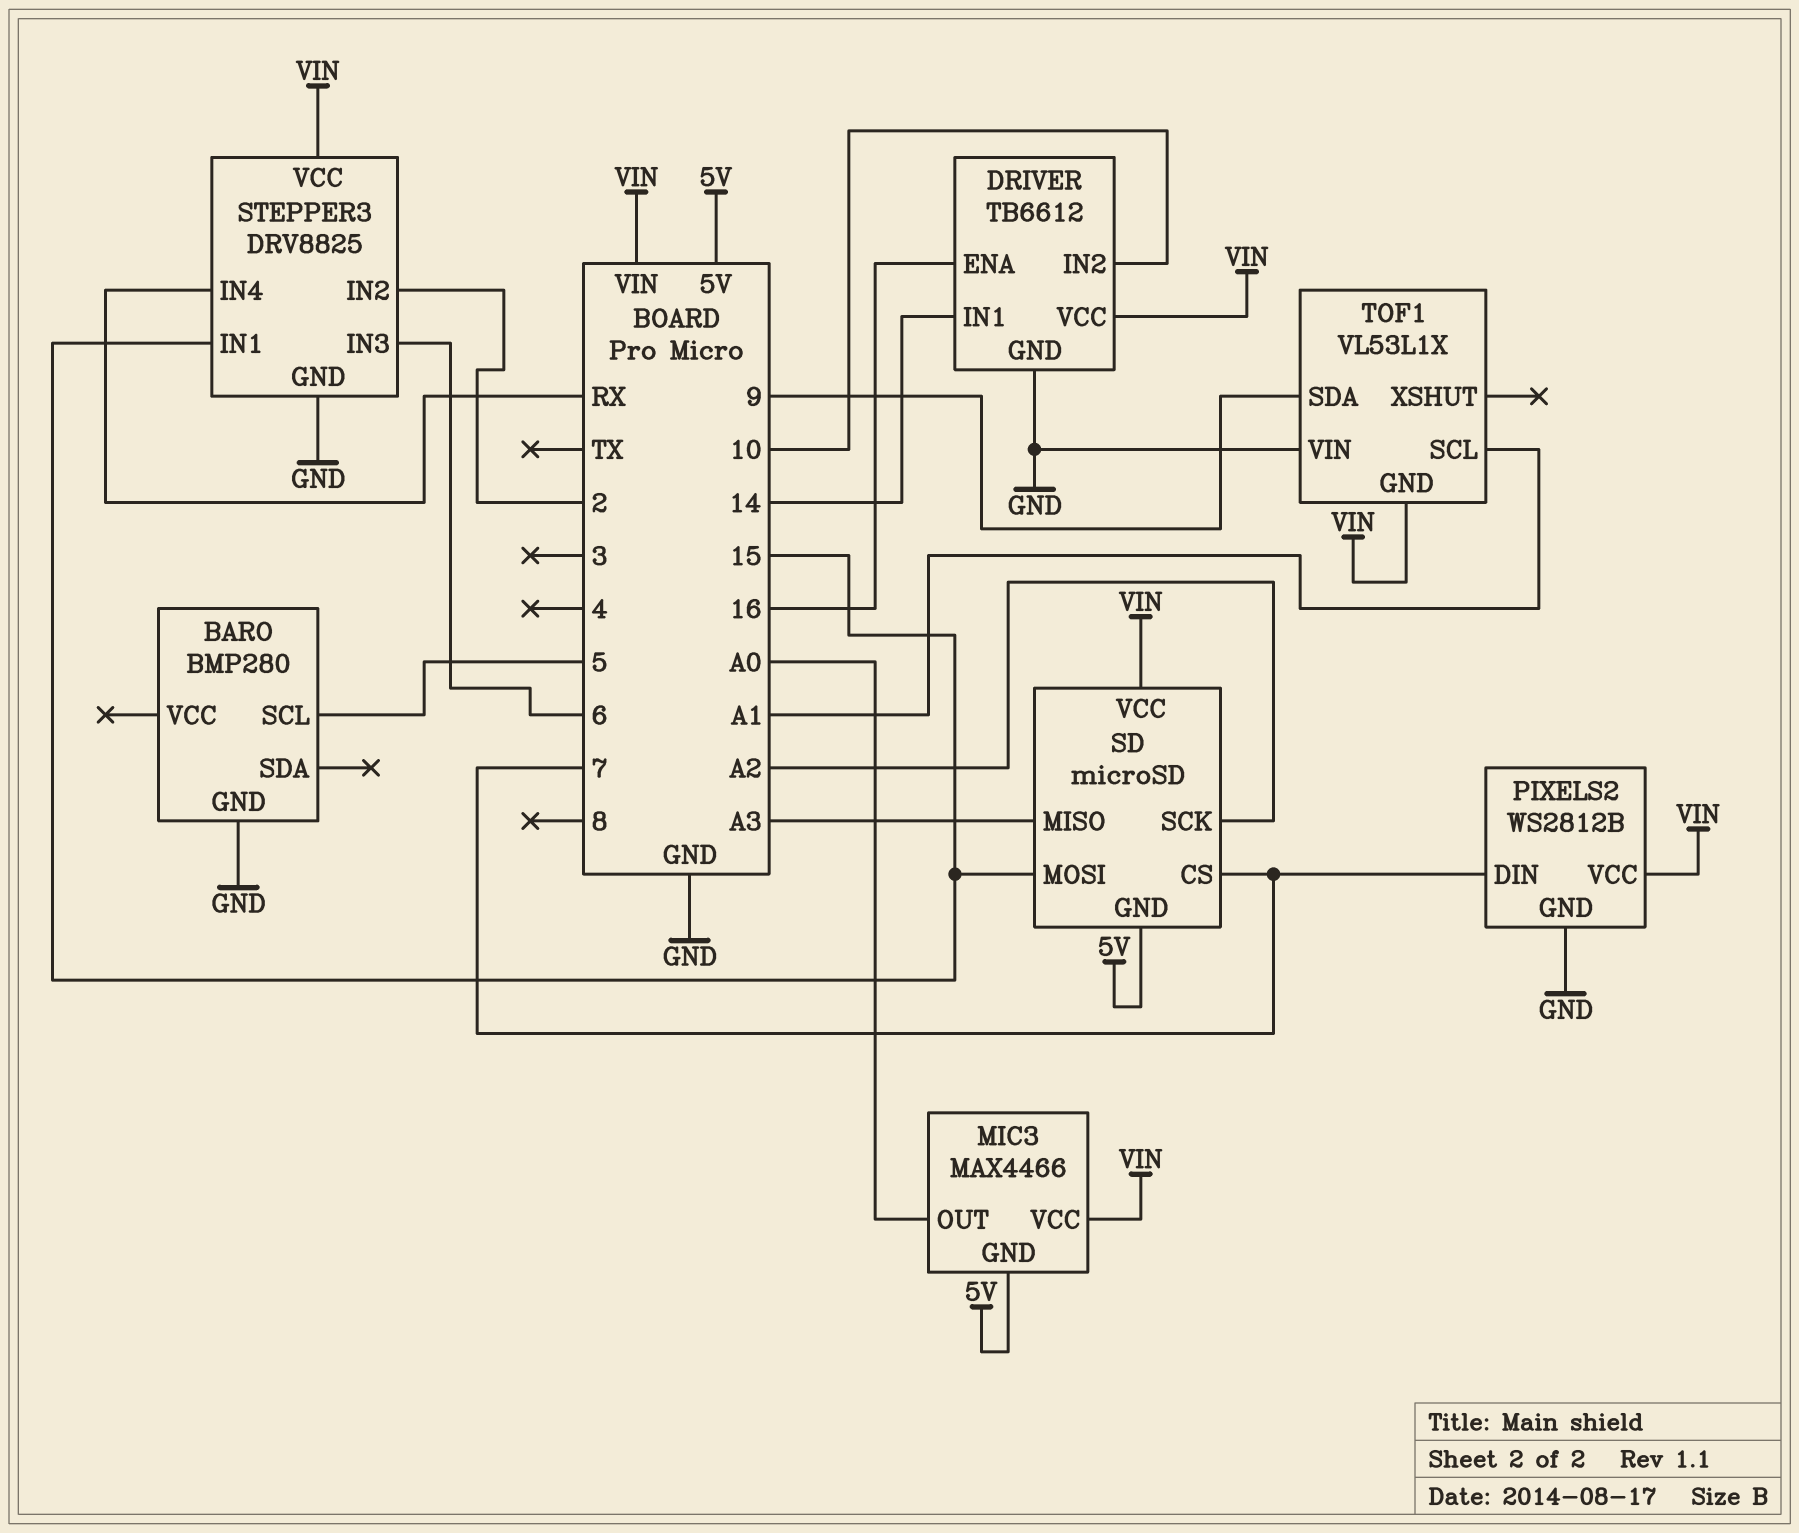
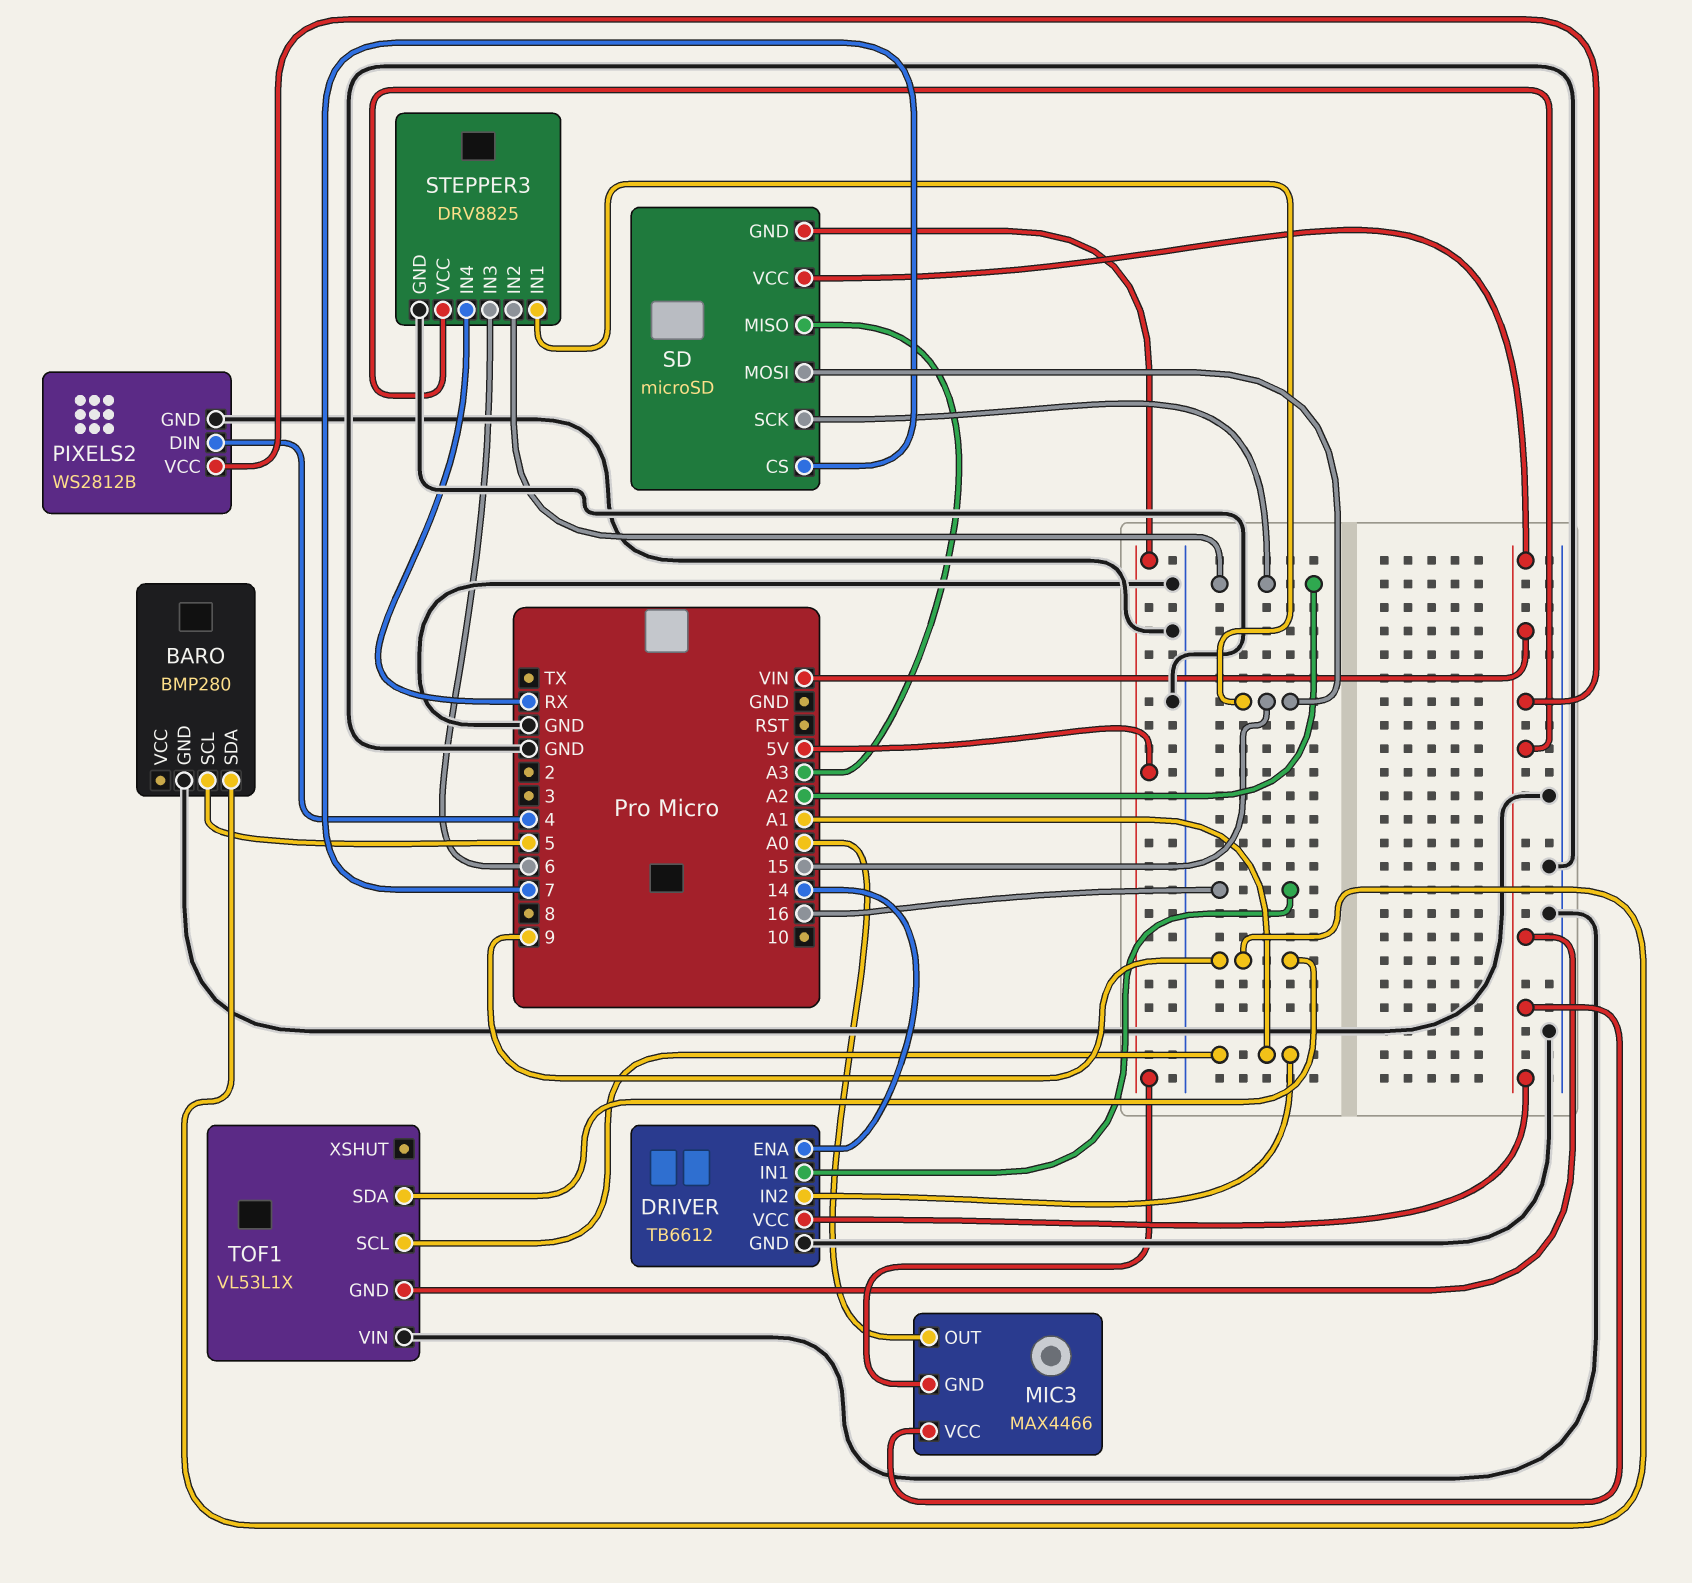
BARO pin SDA: none -> 9
DRIVER pin ENA: 16 -> 14
DRIVER pin IN1: 14 -> 16
DRIVER pin IN2: 10 -> A1
PIXELS2 pin DIN: 7 -> 4
STEPPER3 pin IN2: 2 -> A2

